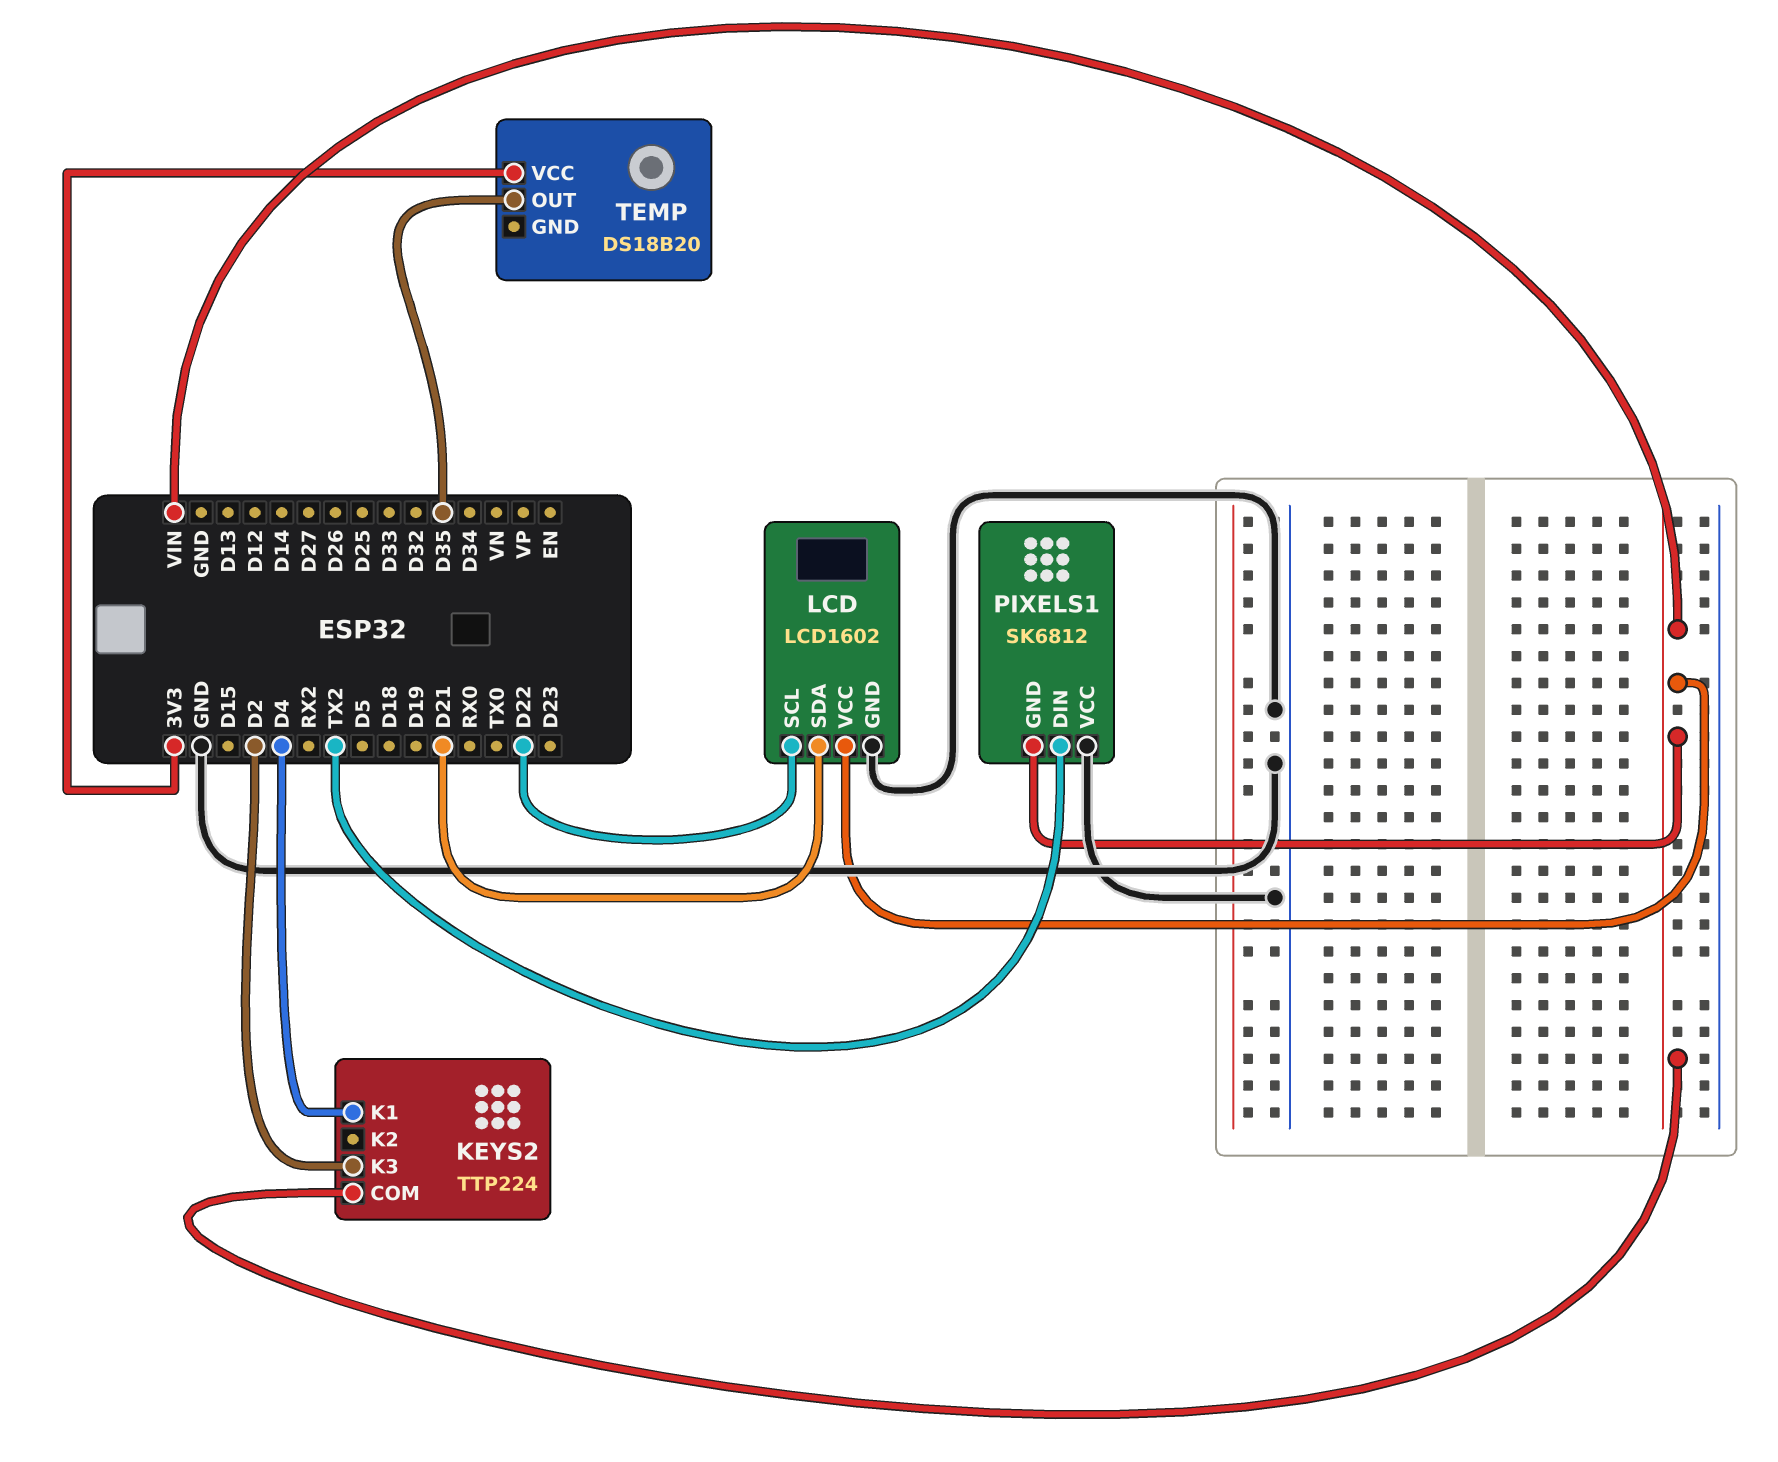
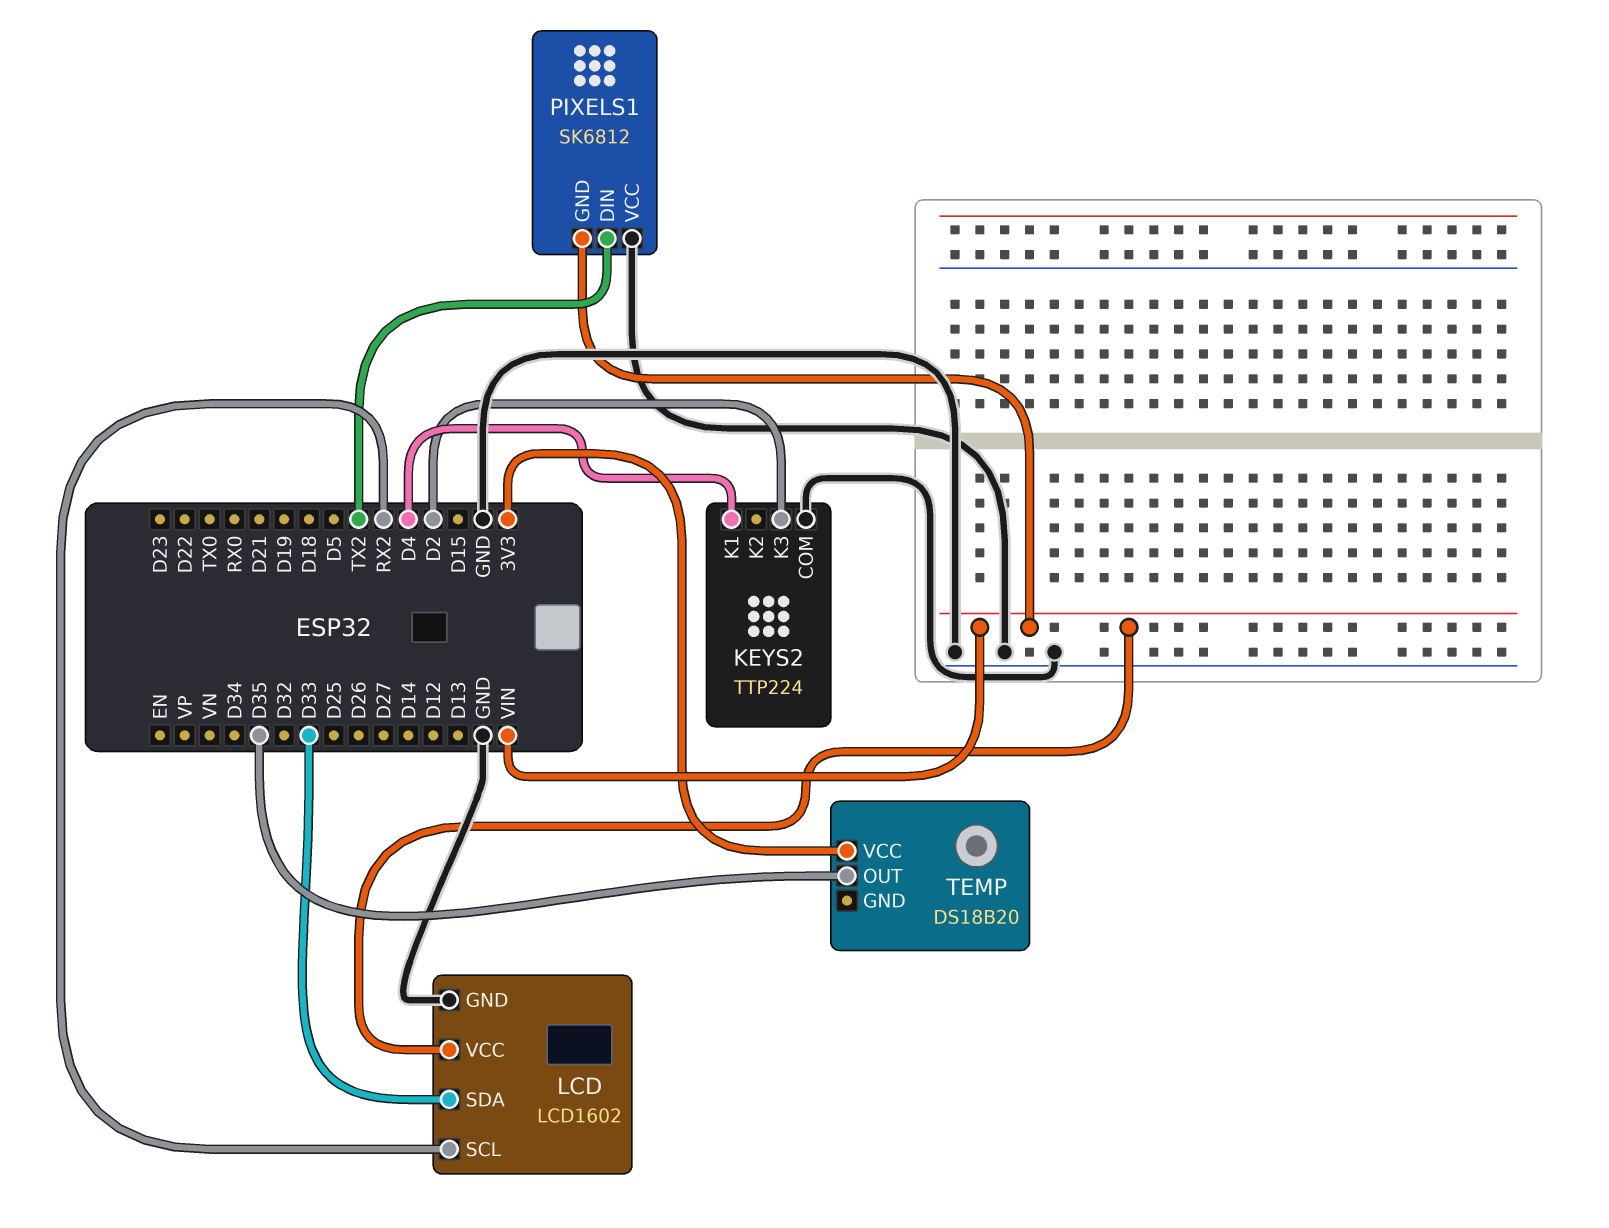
KEYS2 pin COM: VIN -> GND
LCD pin SCL: D22 -> RX2
LCD pin SDA: D21 -> D33

